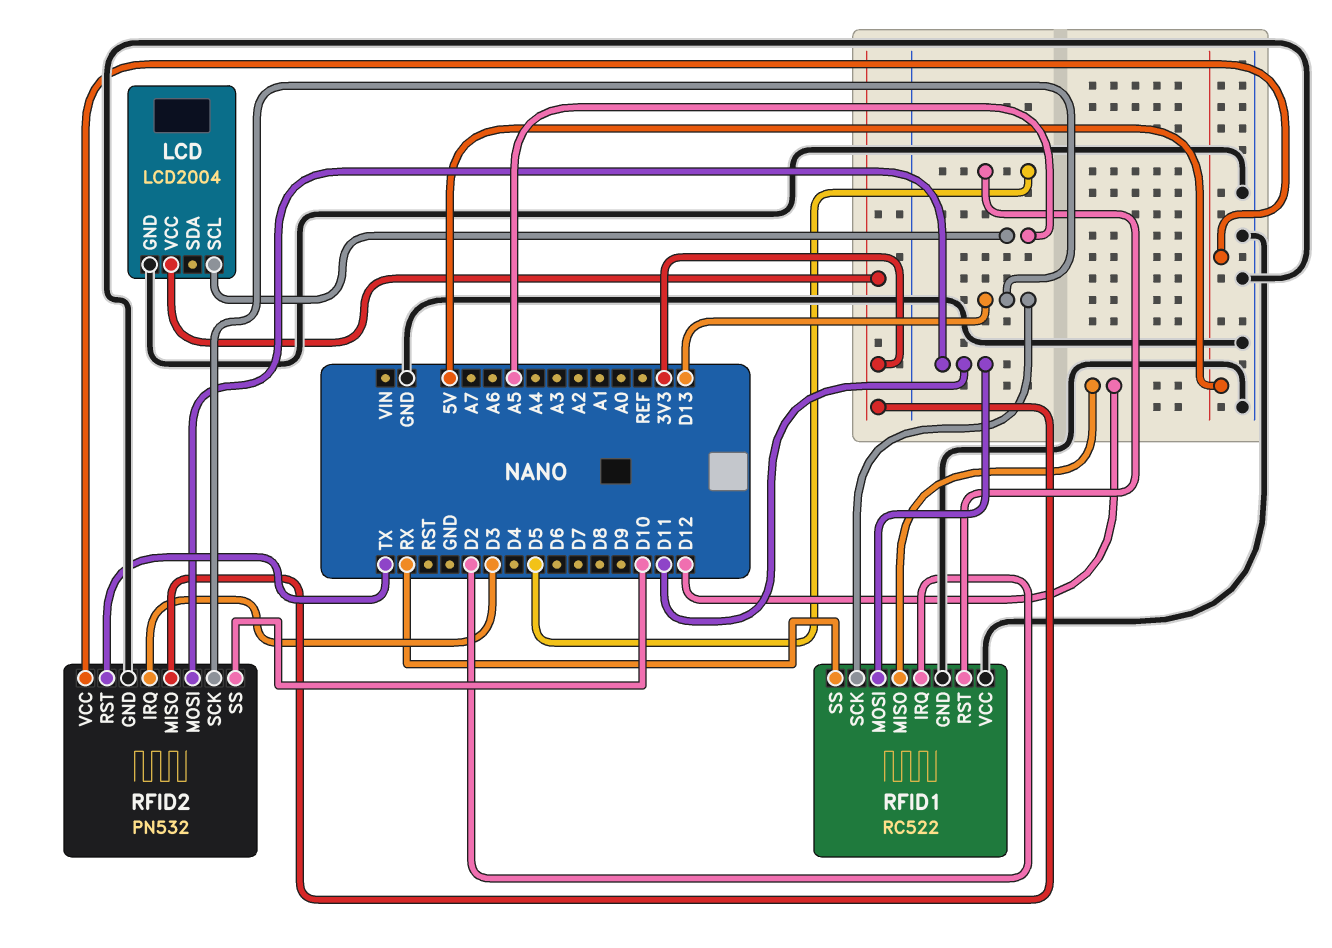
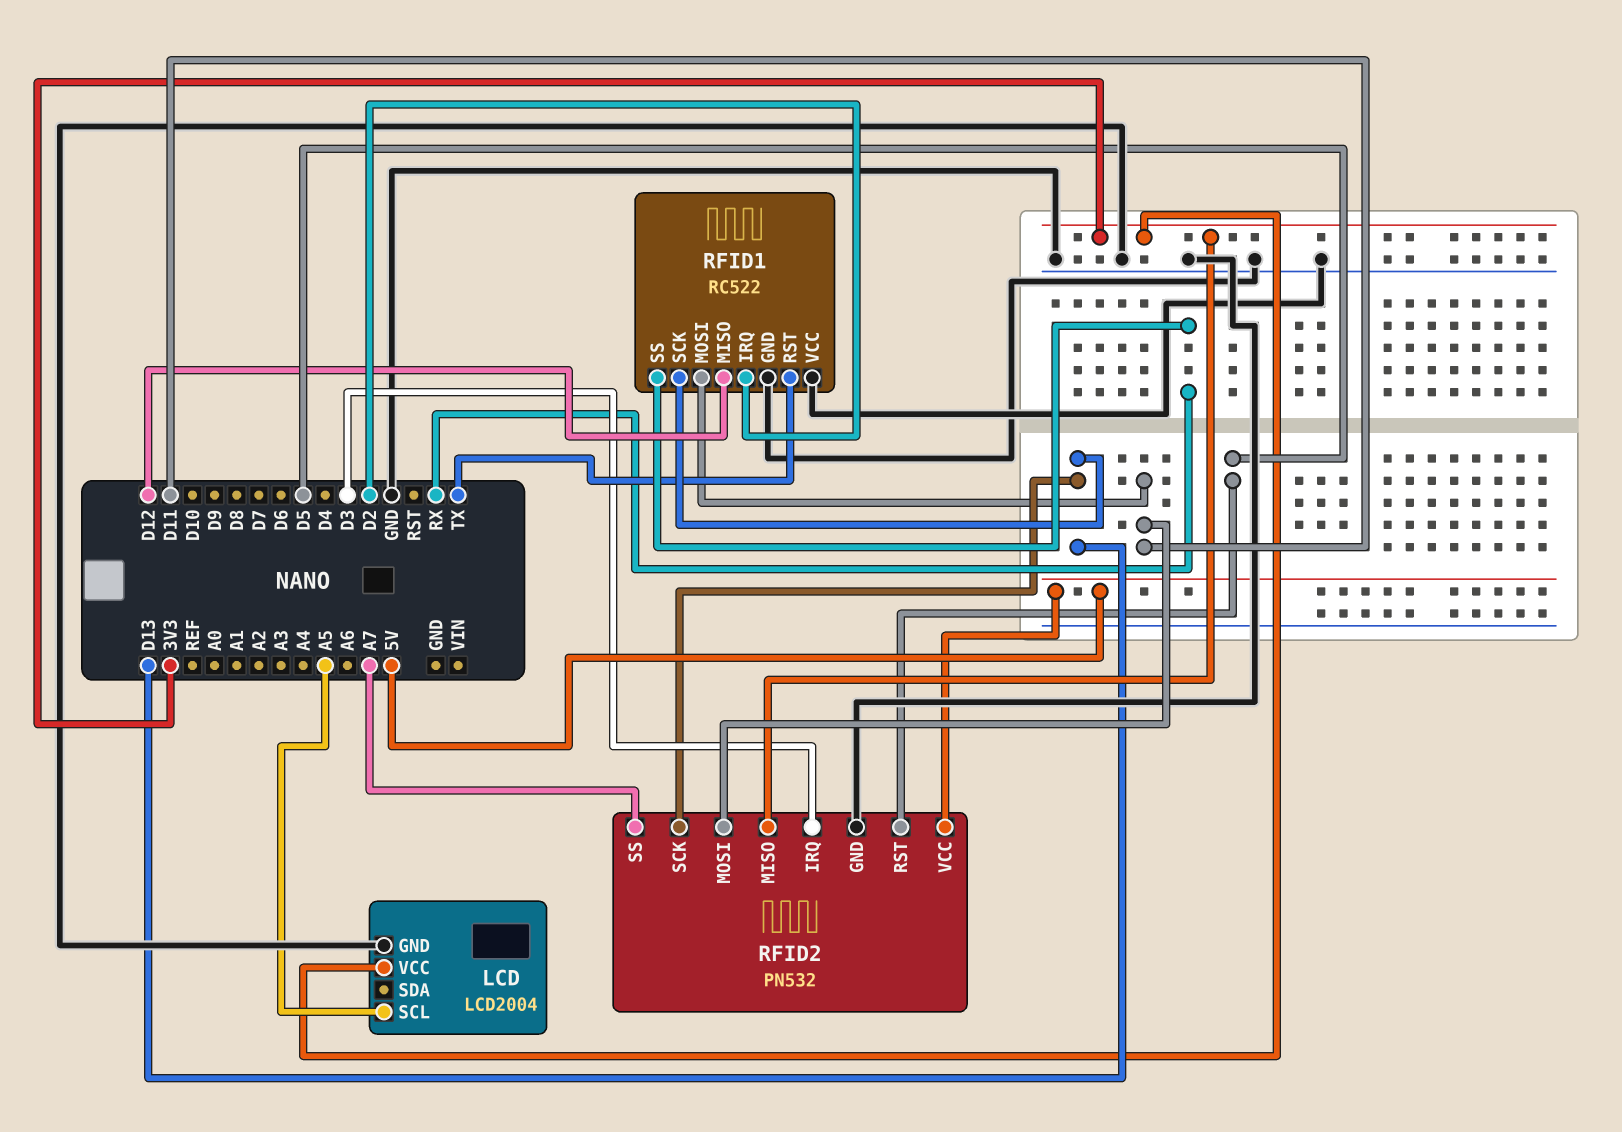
RFID1 pin RST: D5 -> TX
RFID2 pin RST: TX -> D5
RFID2 pin SS: D10 -> A7

